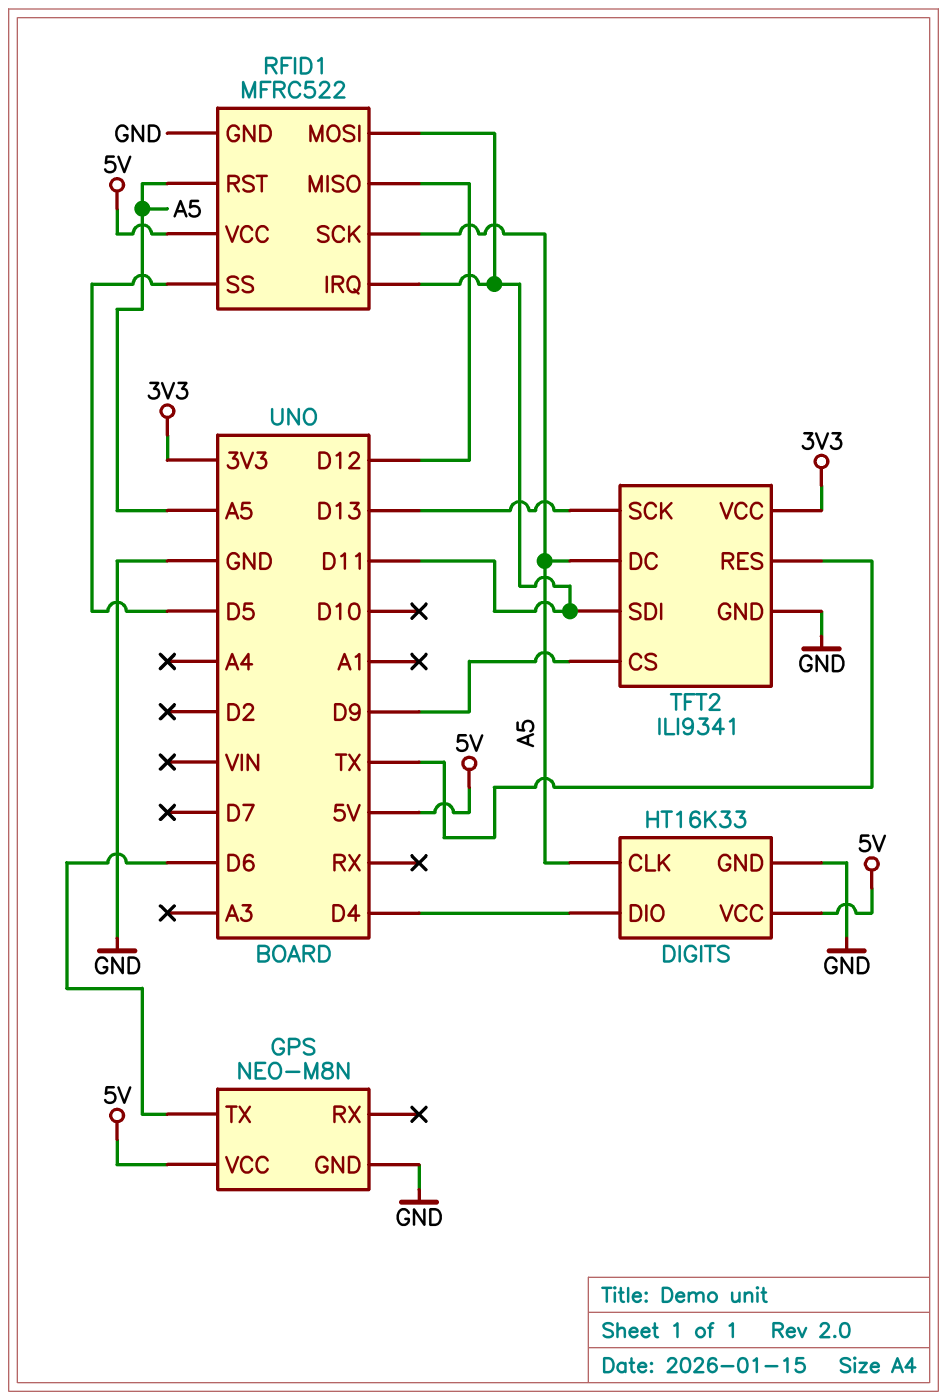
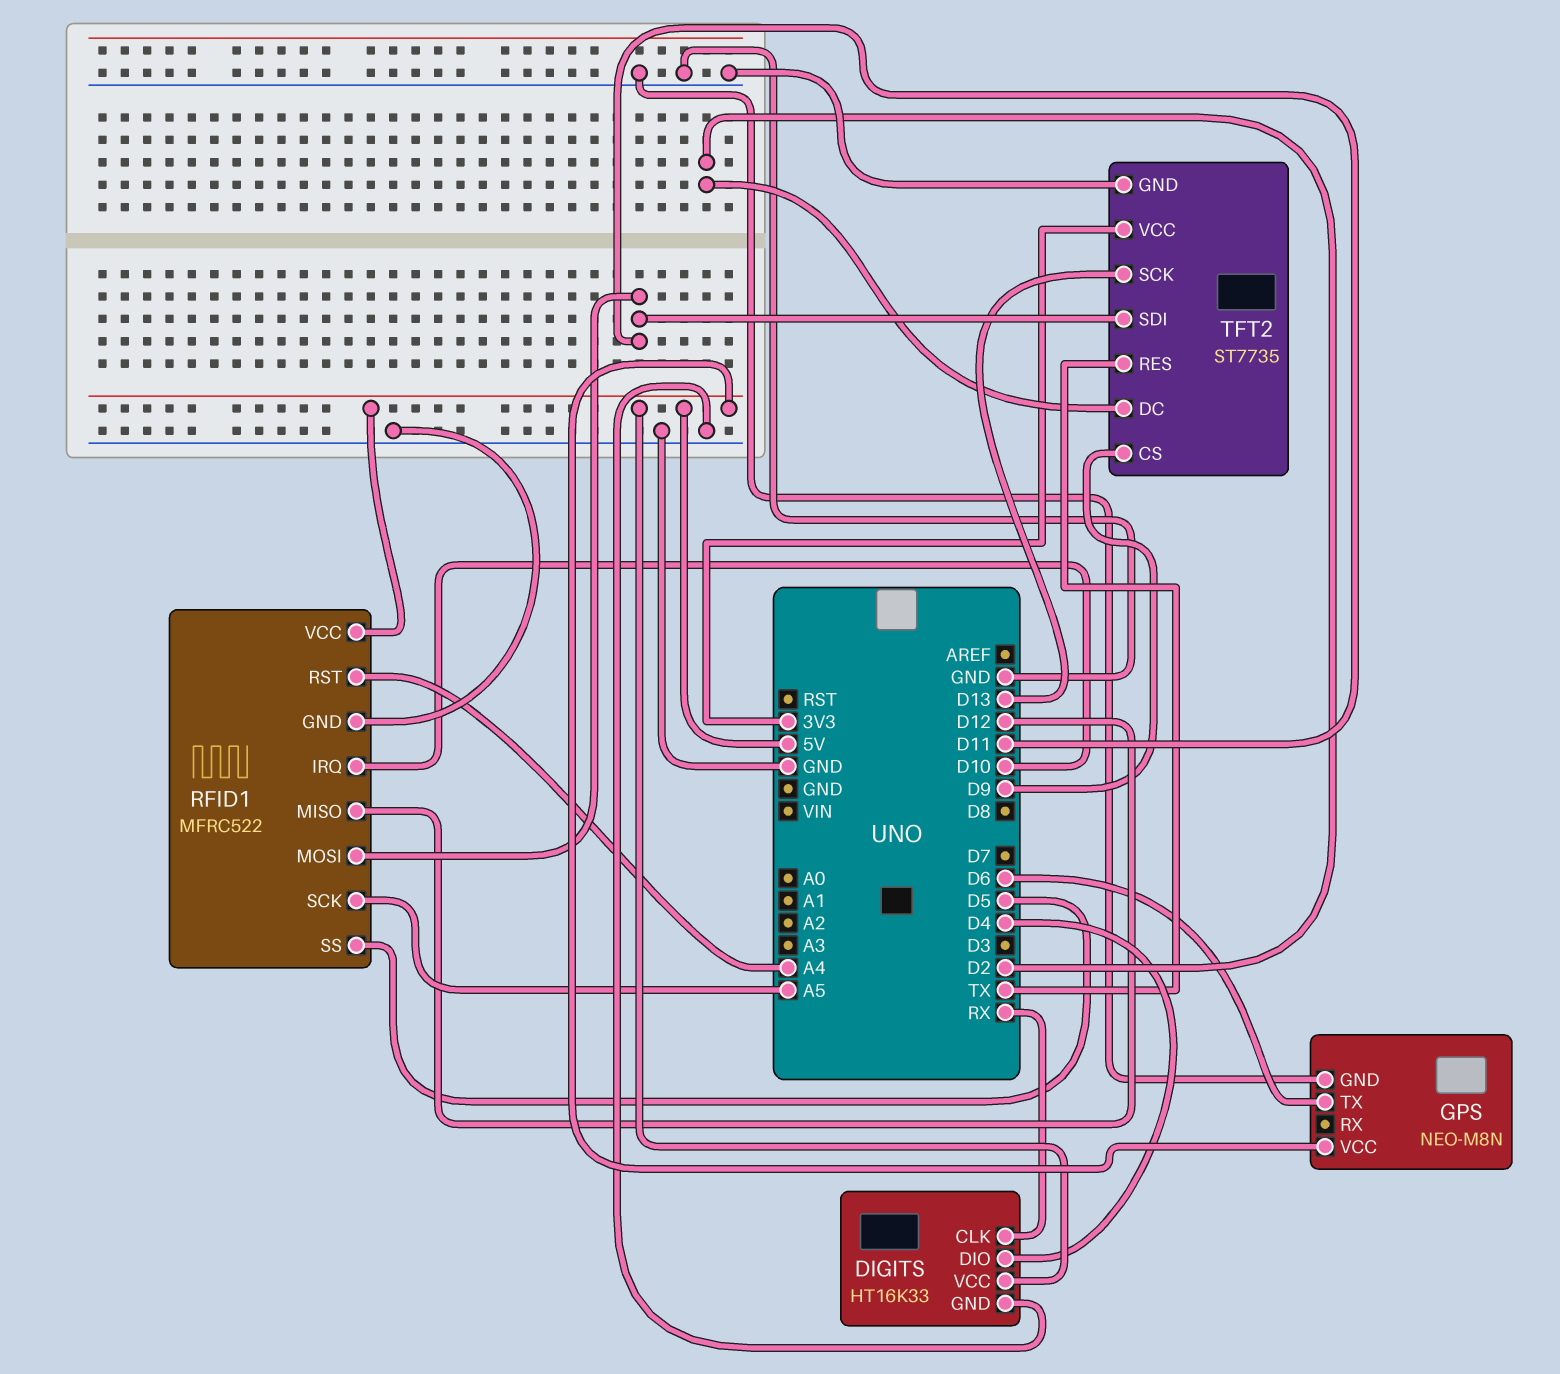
DIGITS pin CLK: A5 -> RX
RFID1 pin IRQ: D11 -> D10
RFID1 pin RST: A5 -> A4
TFT2: ILI9341 -> ST7735
TFT2 pin DC: A5 -> D2

